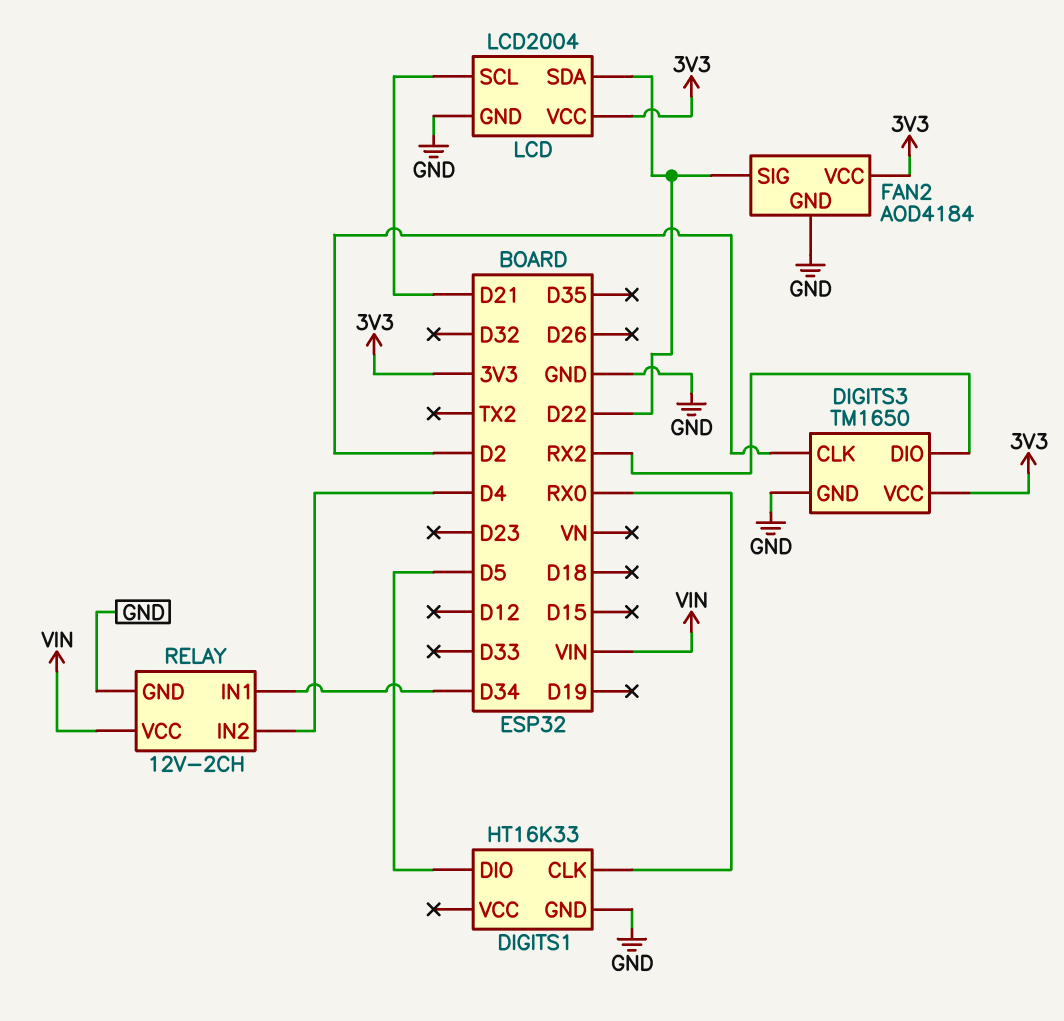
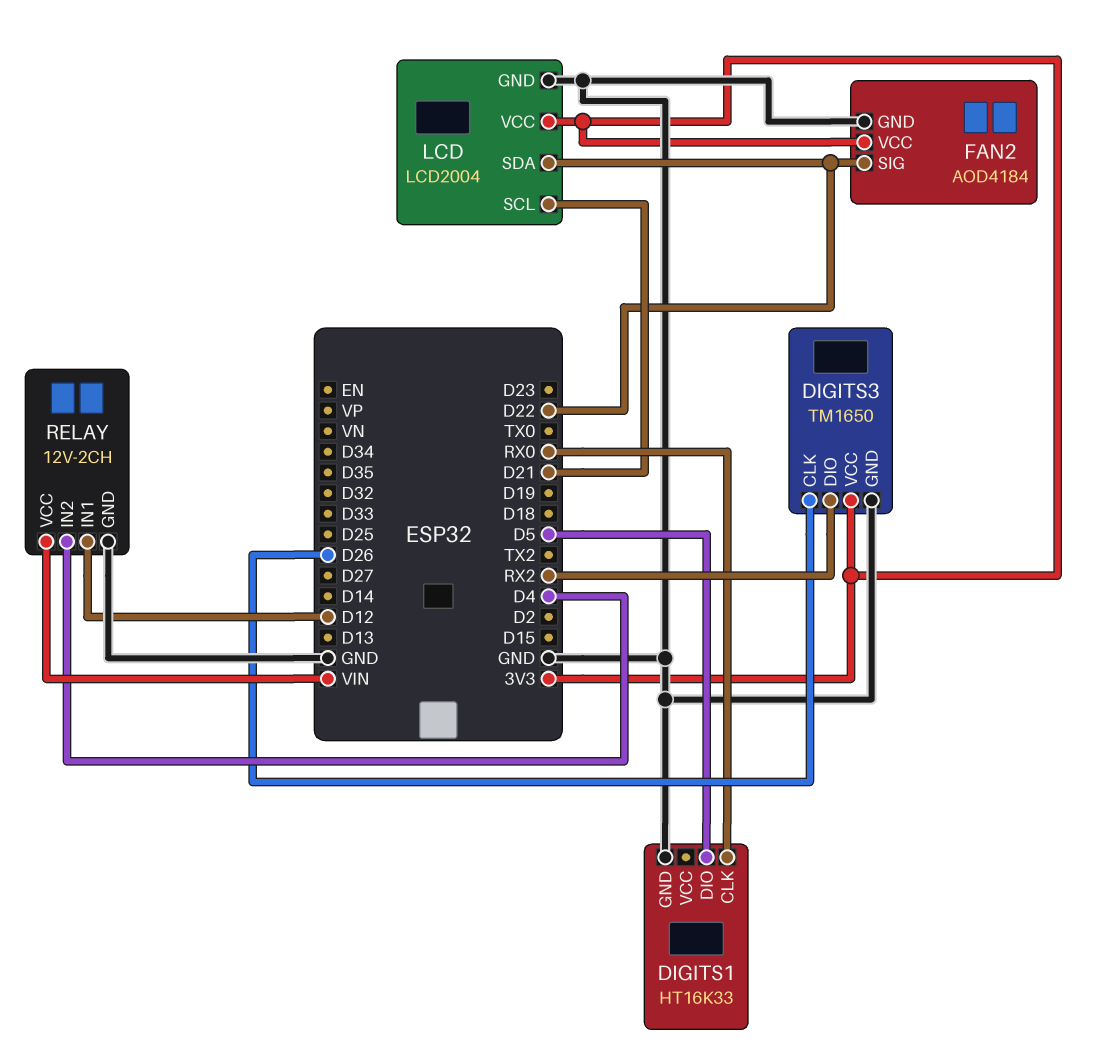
DIGITS3 pin CLK: D2 -> D26
RELAY pin IN1: D34 -> D12

